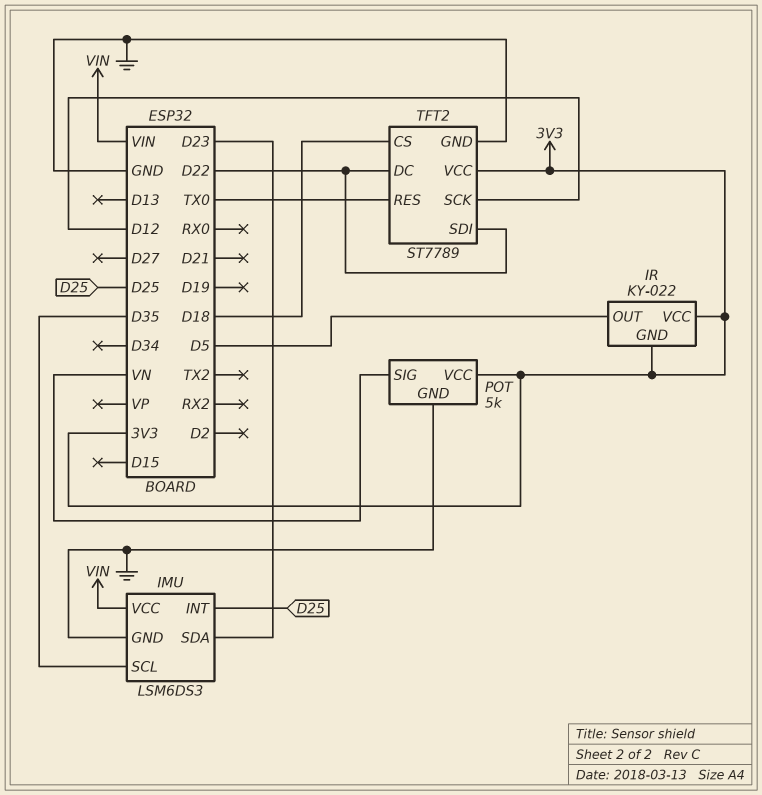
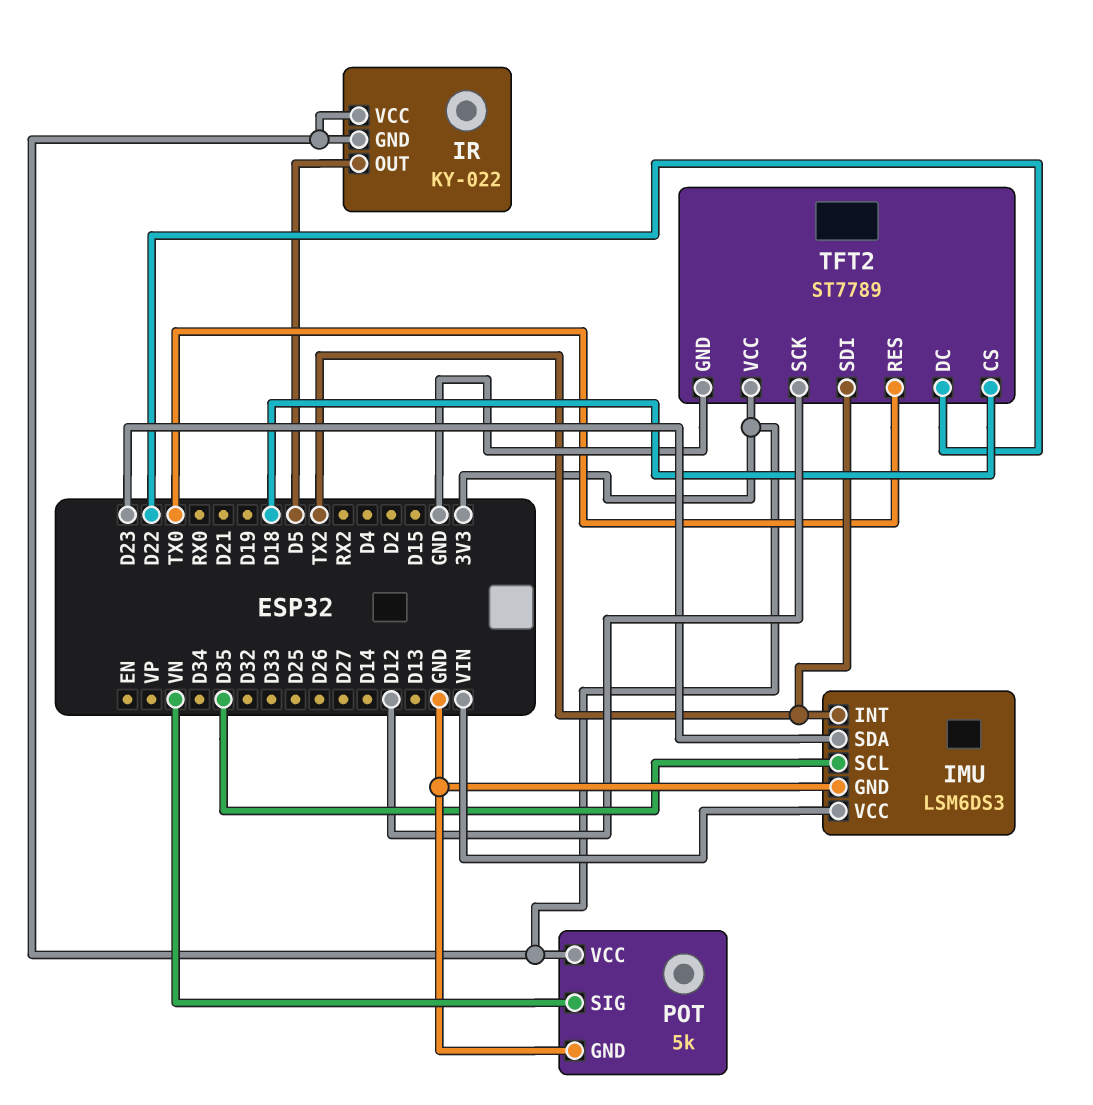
IMU pin INT: D25 -> TX2
TFT2 pin SDI: D22 -> TX2

